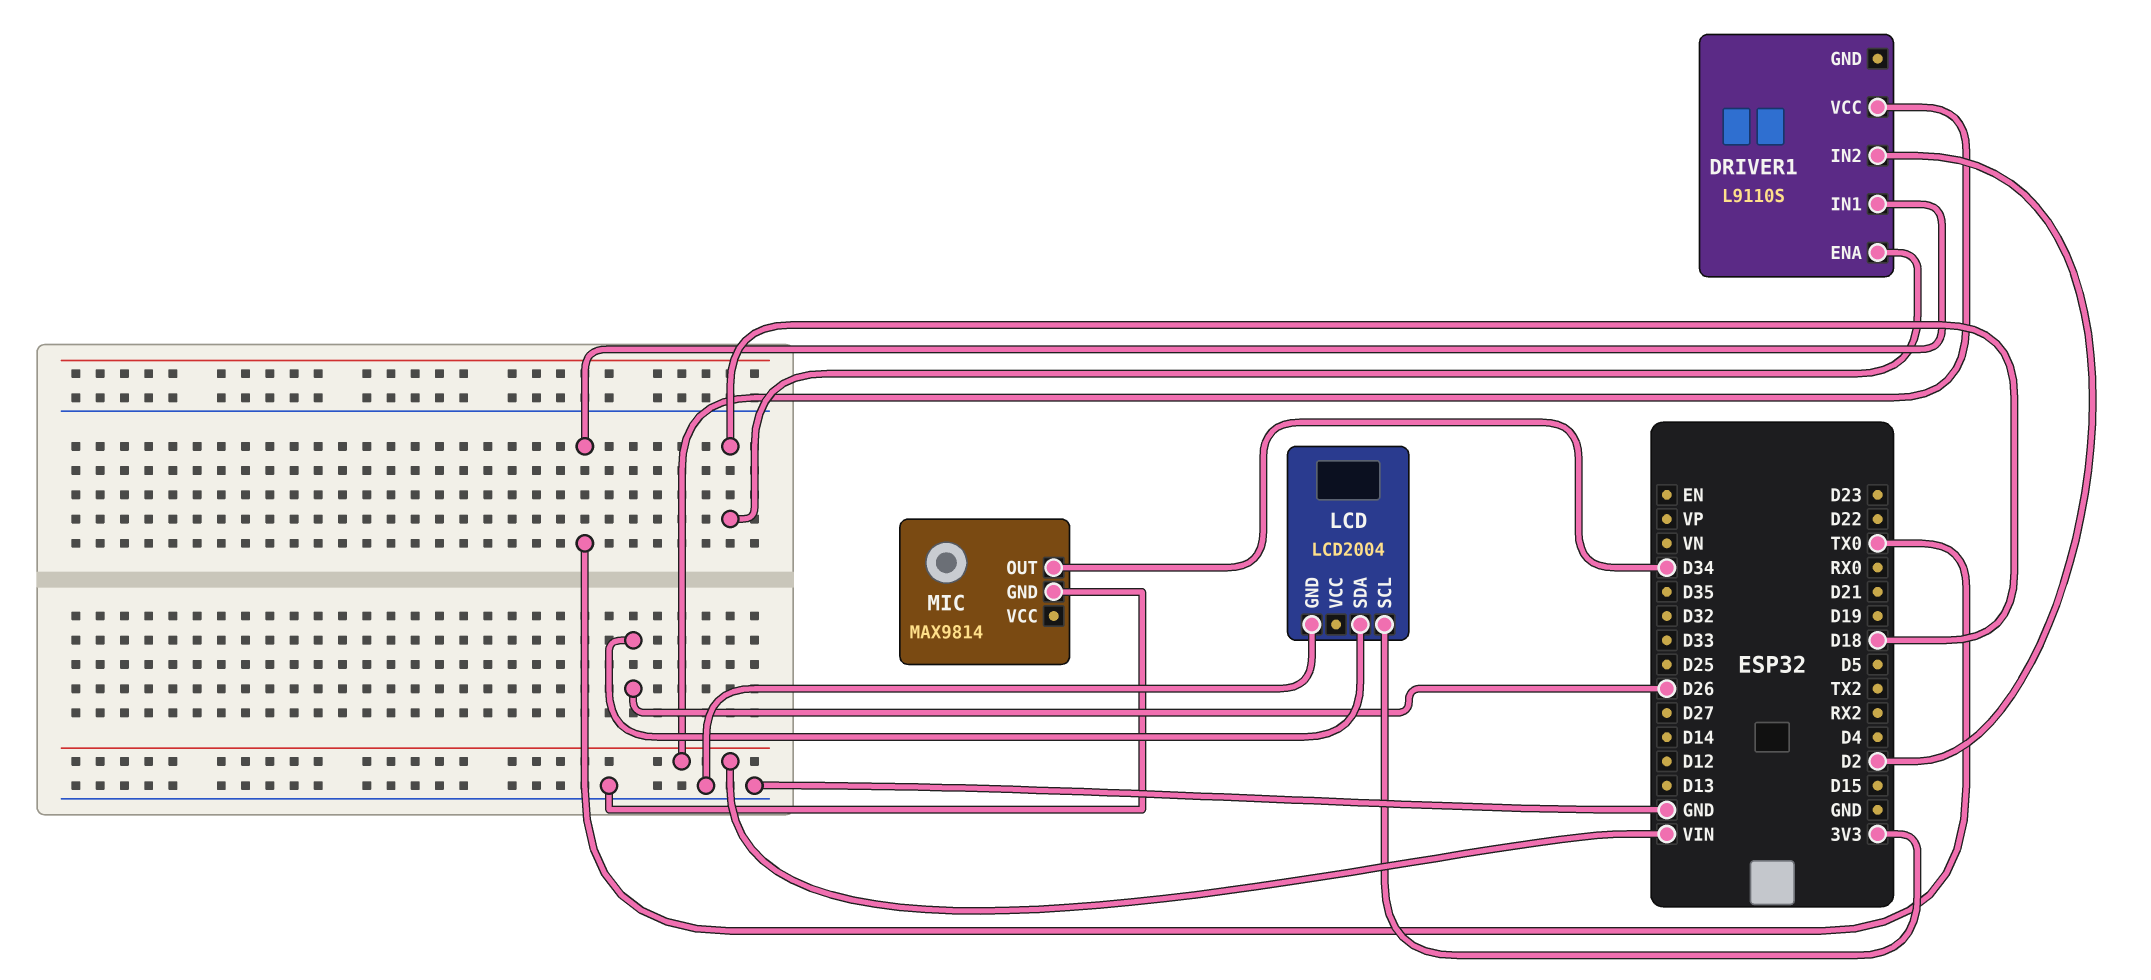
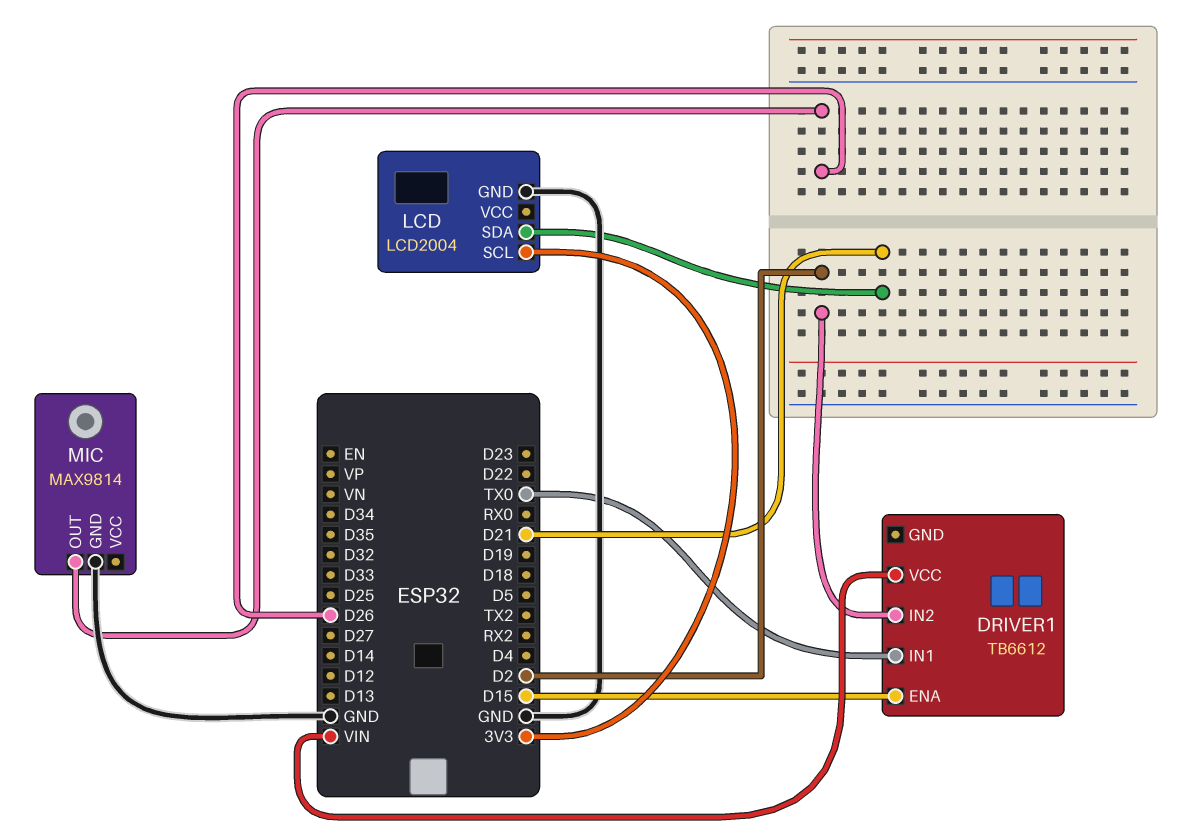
DRIVER1: L9110S -> TB6612
DRIVER1 pin ENA: D18 -> D15
LCD pin SDA: D26 -> D21
MIC pin OUT: D34 -> D26

